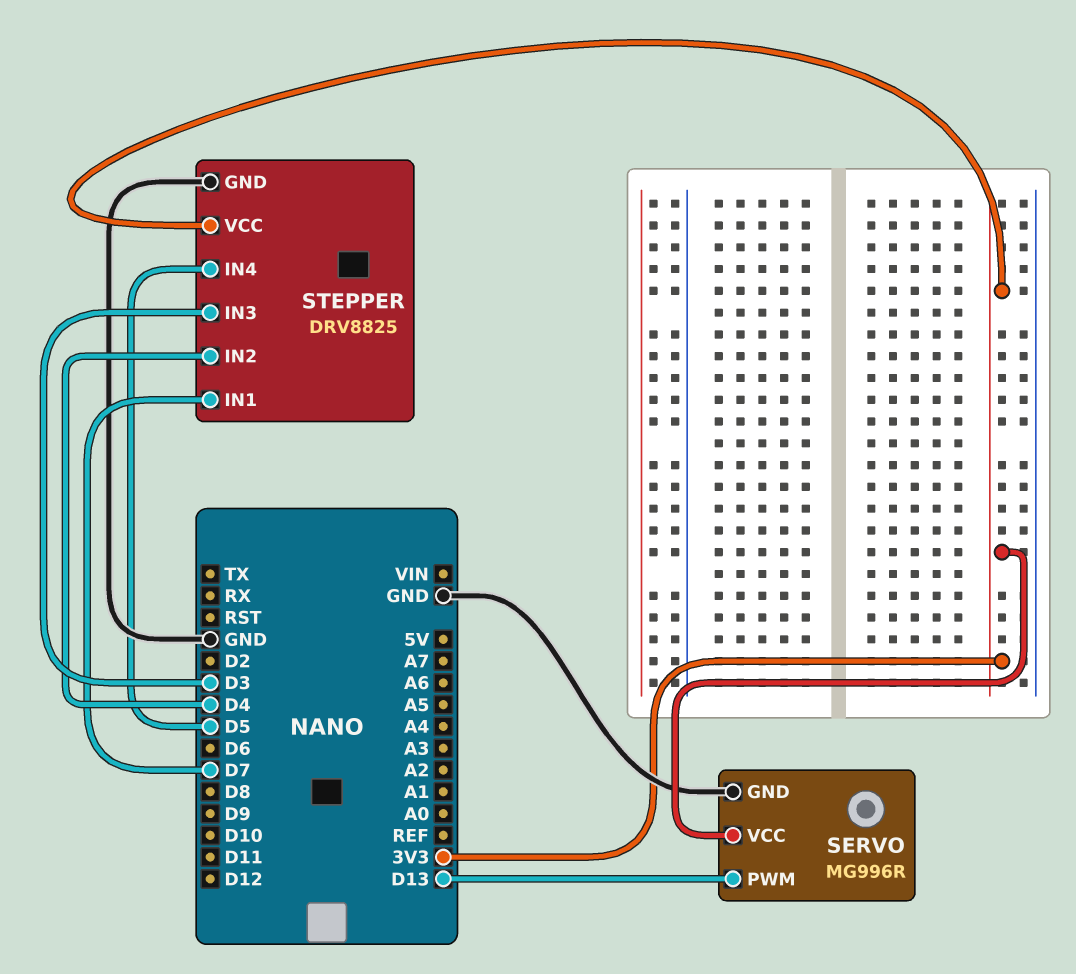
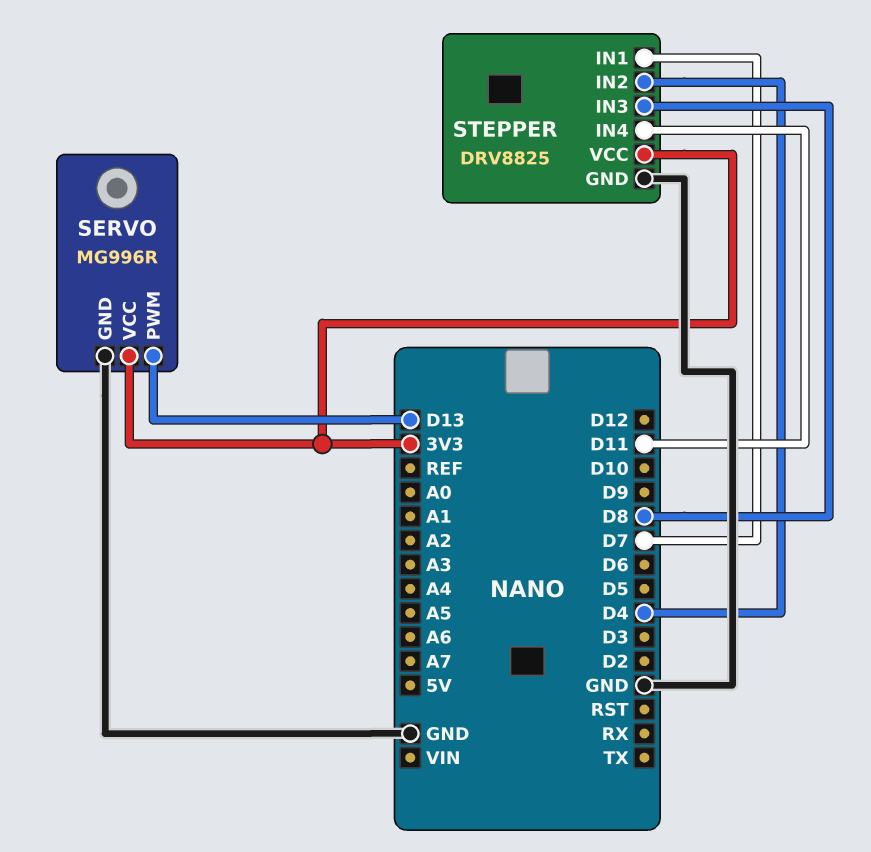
STEPPER pin IN3: D3 -> D8
STEPPER pin IN4: D5 -> D11

